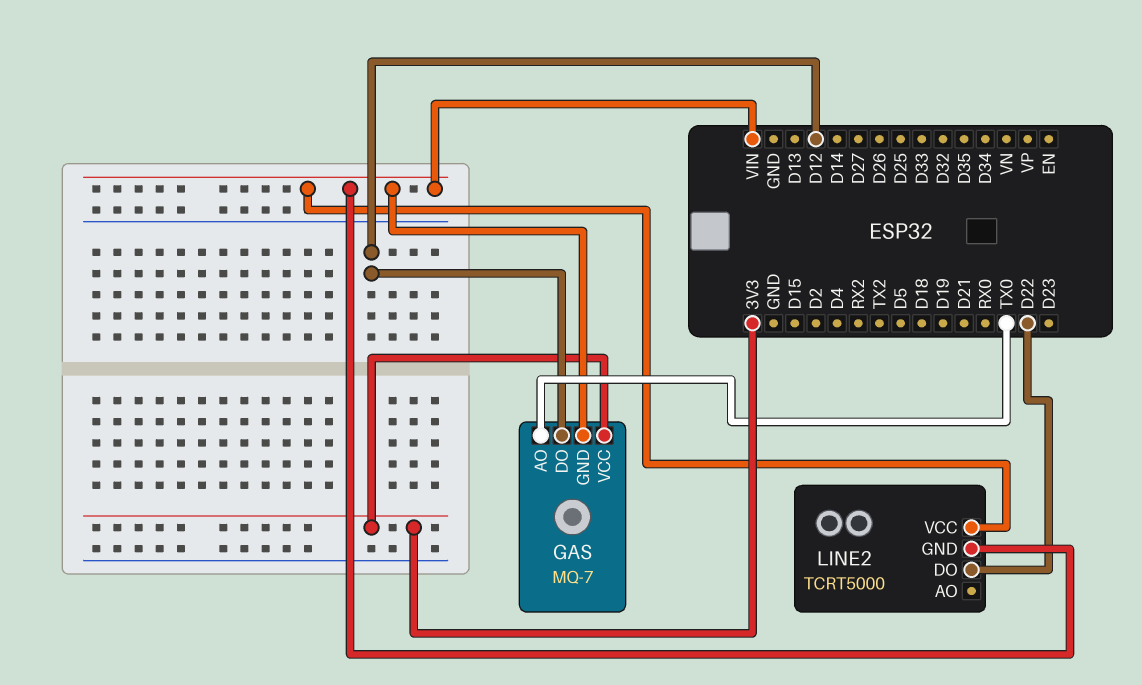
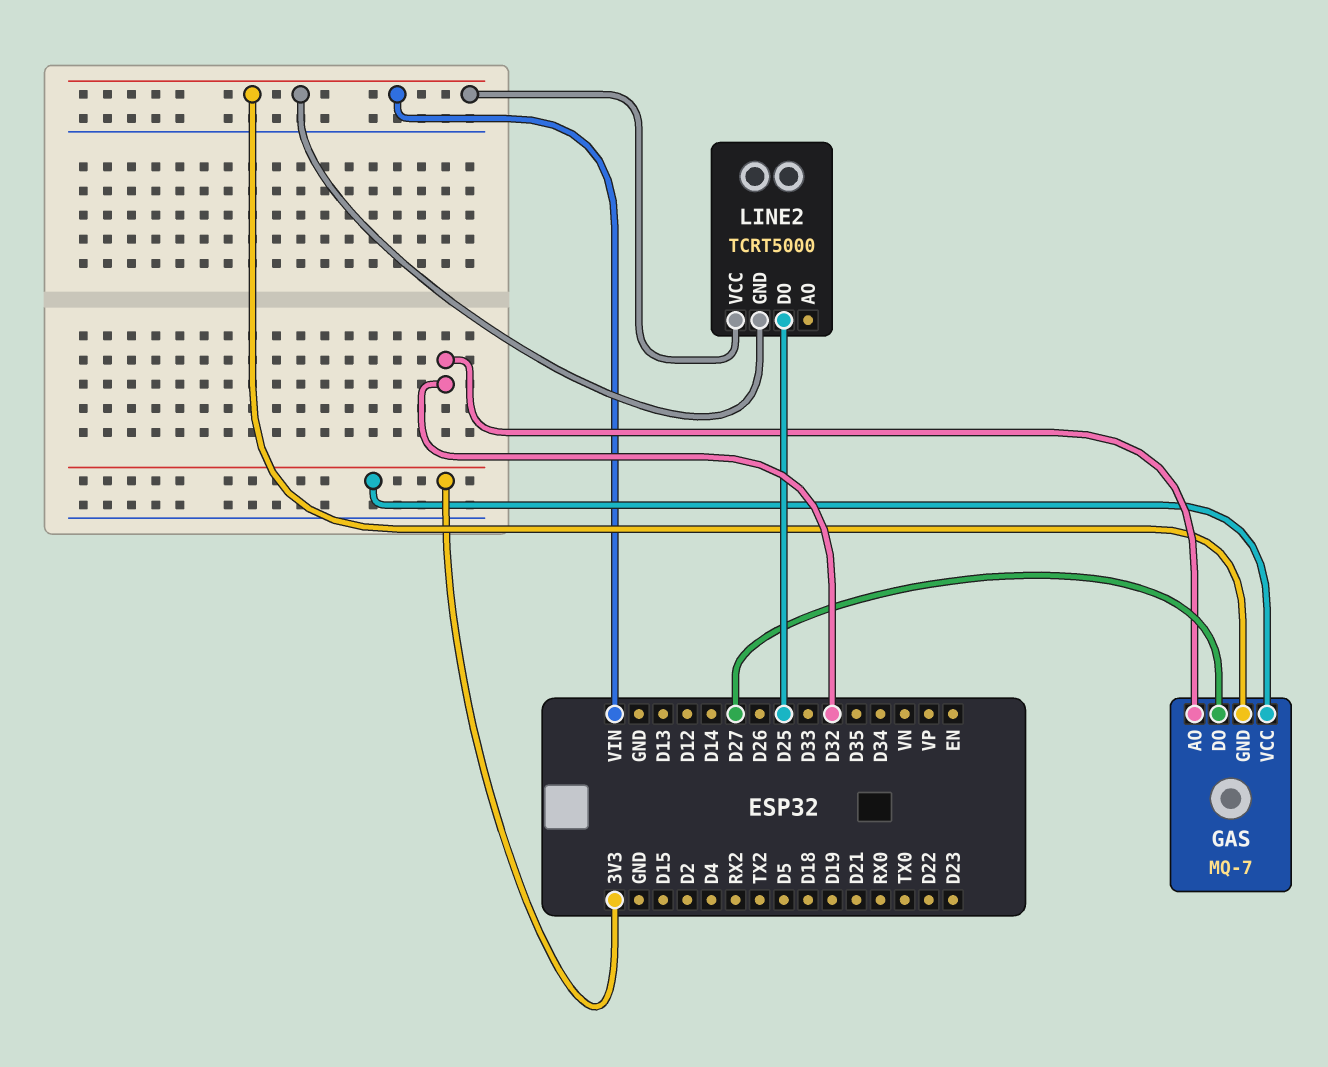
GAS pin AO: TX0 -> D32
GAS pin DO: D12 -> D27
LINE2 pin DO: D22 -> D25

